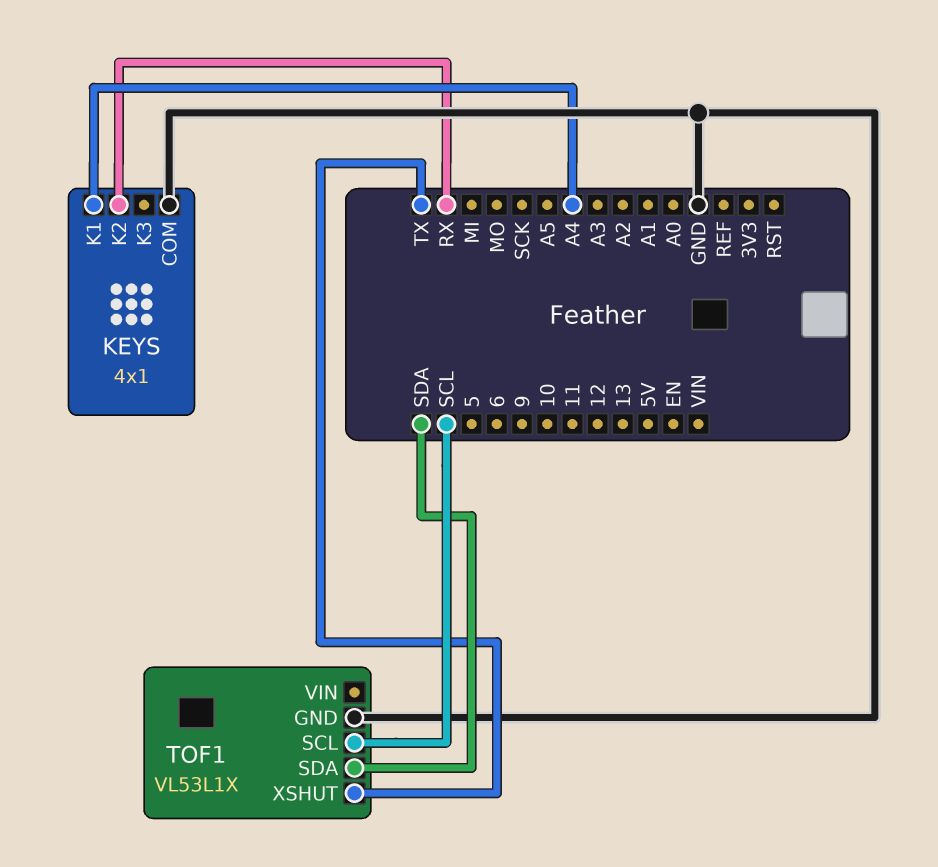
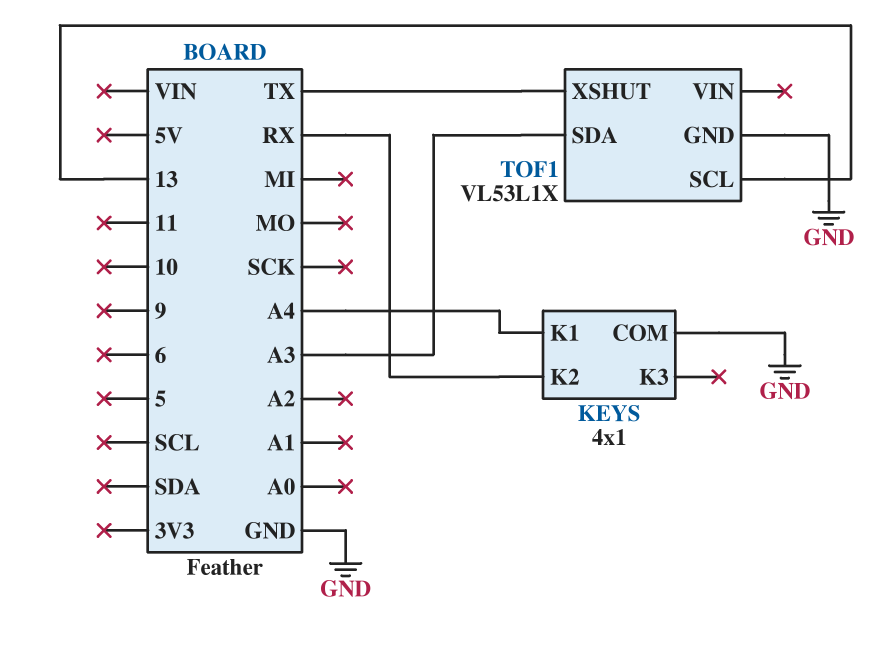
TOF1 pin SCL: SCL -> 13
TOF1 pin SDA: SDA -> A3

